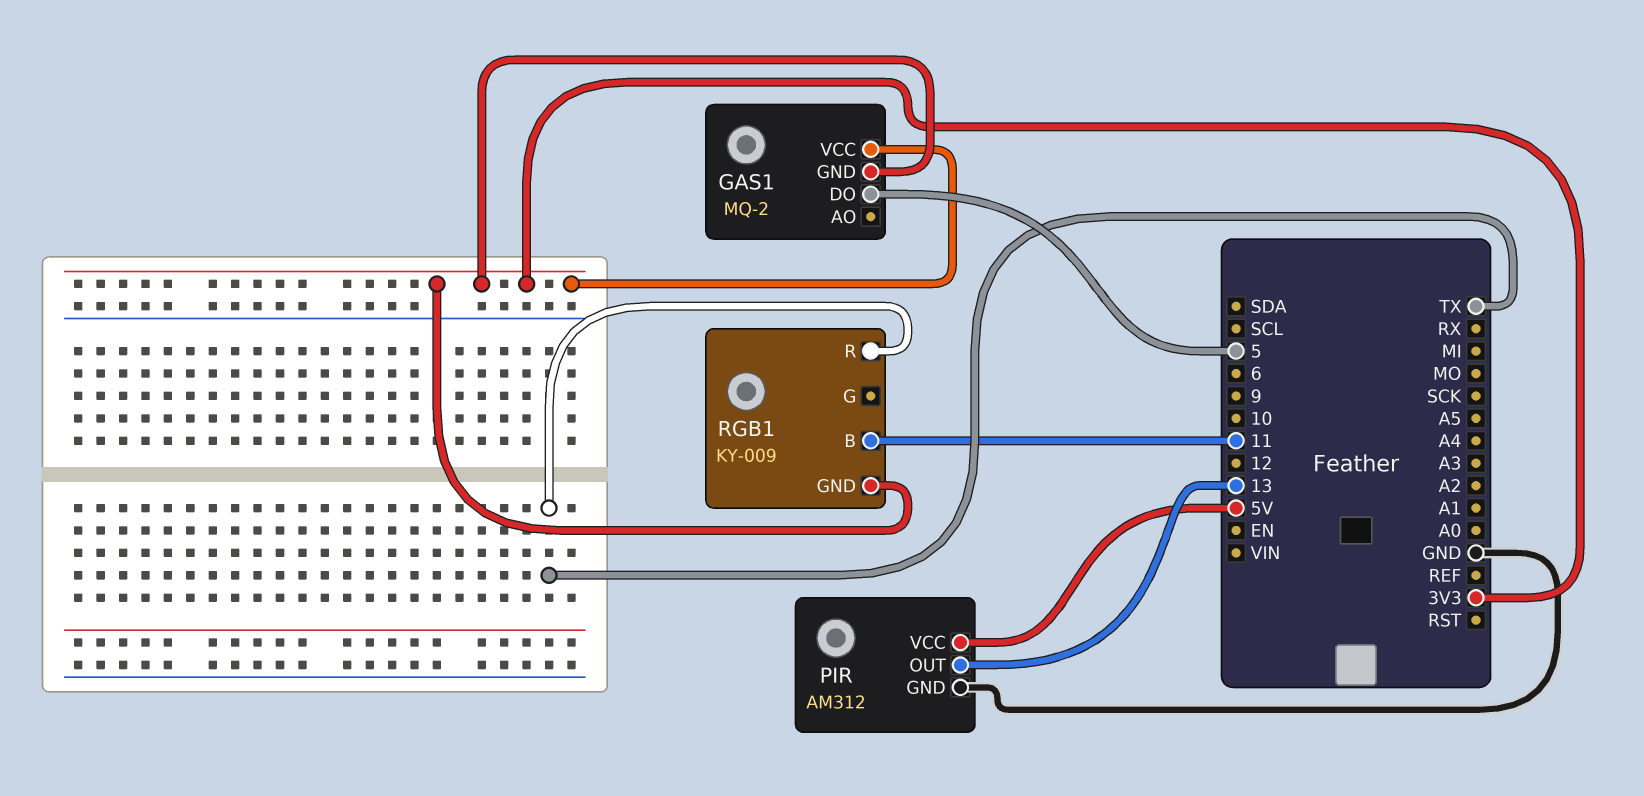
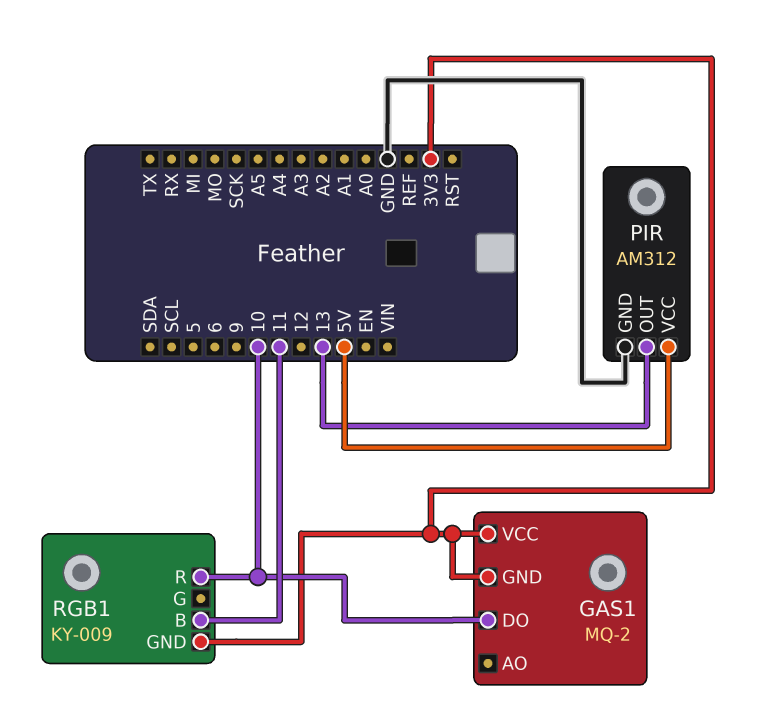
GAS1 pin DO: 5 -> 10
RGB1 pin R: TX -> 10

